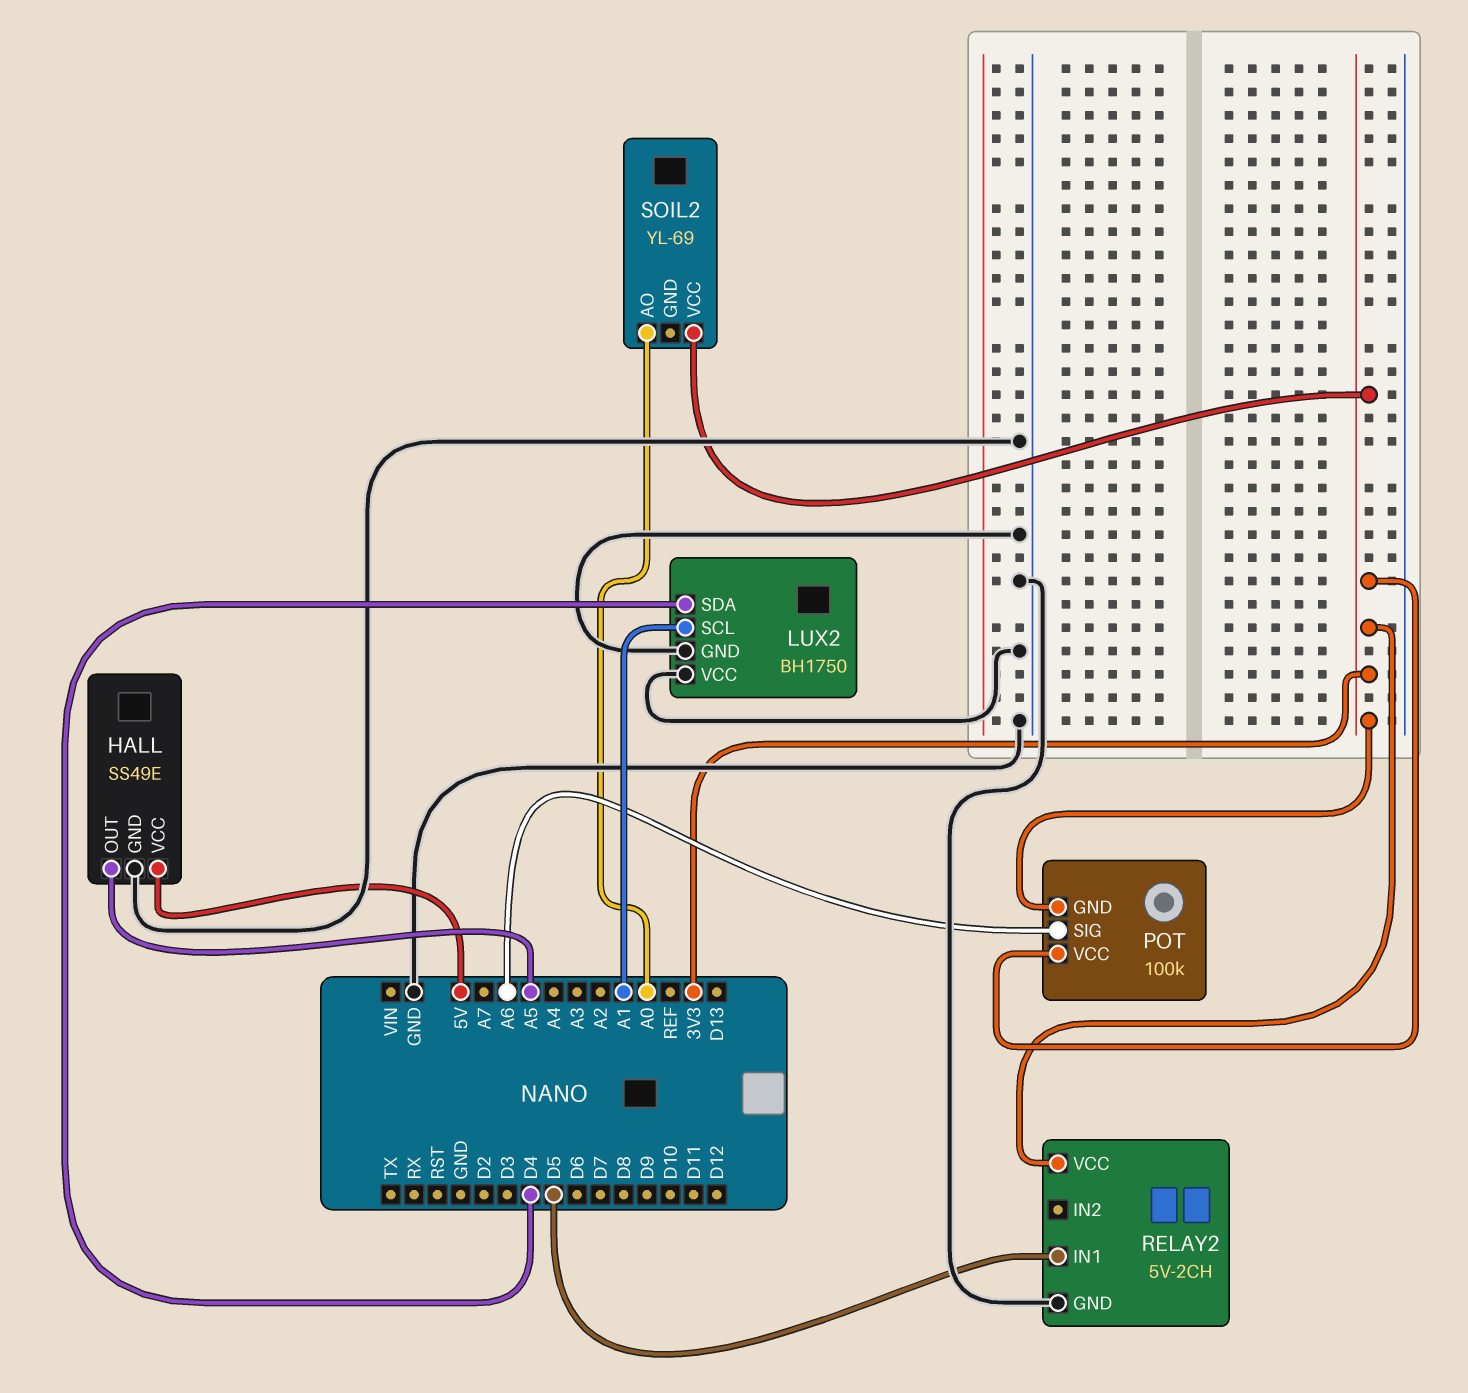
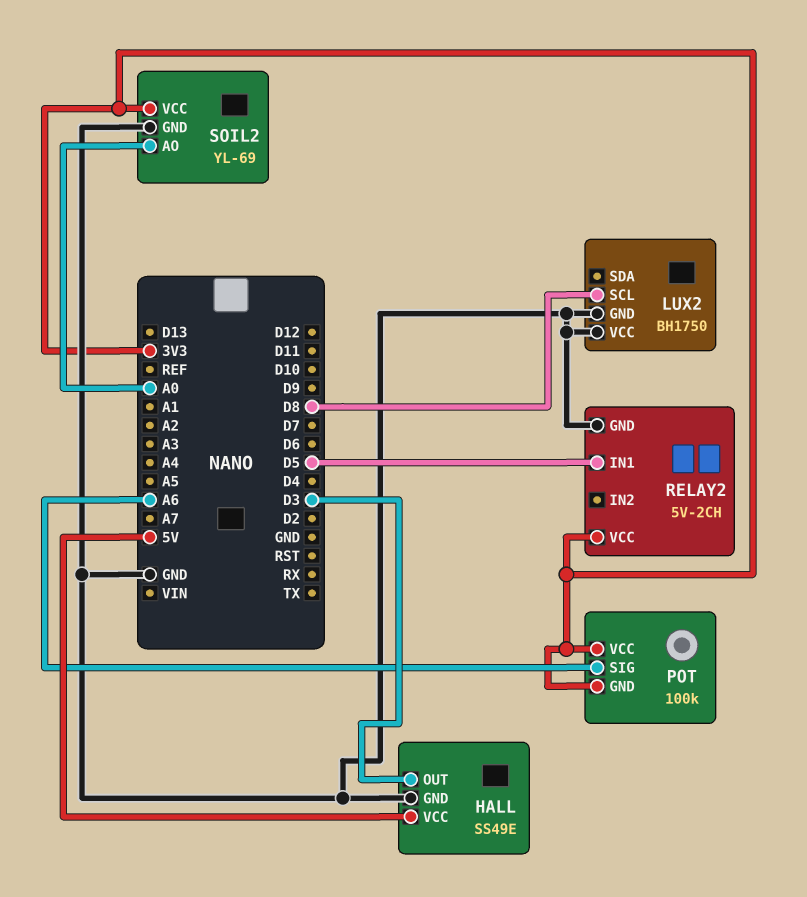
HALL pin OUT: A5 -> D3
LUX2 pin SCL: A1 -> D8
LUX2 pin SDA: D4 -> none
SOIL2 pin GND: none -> GND

